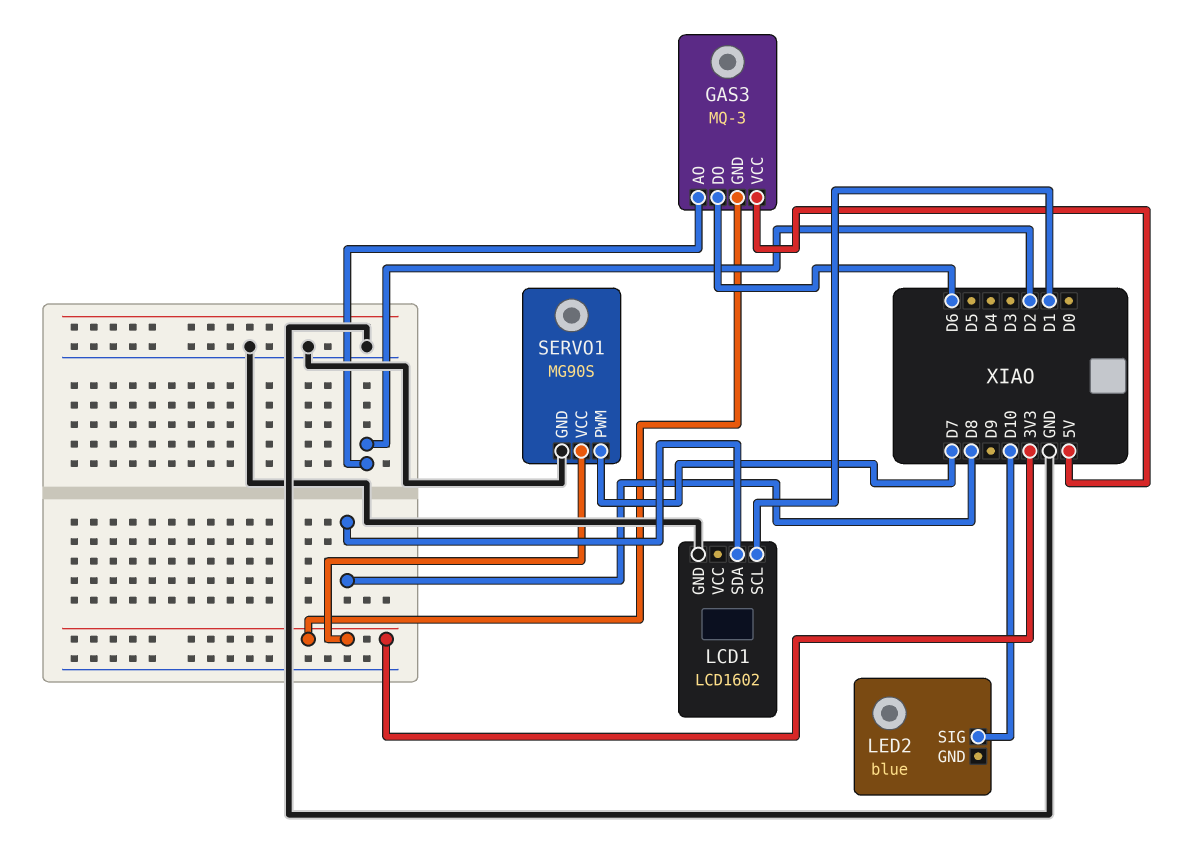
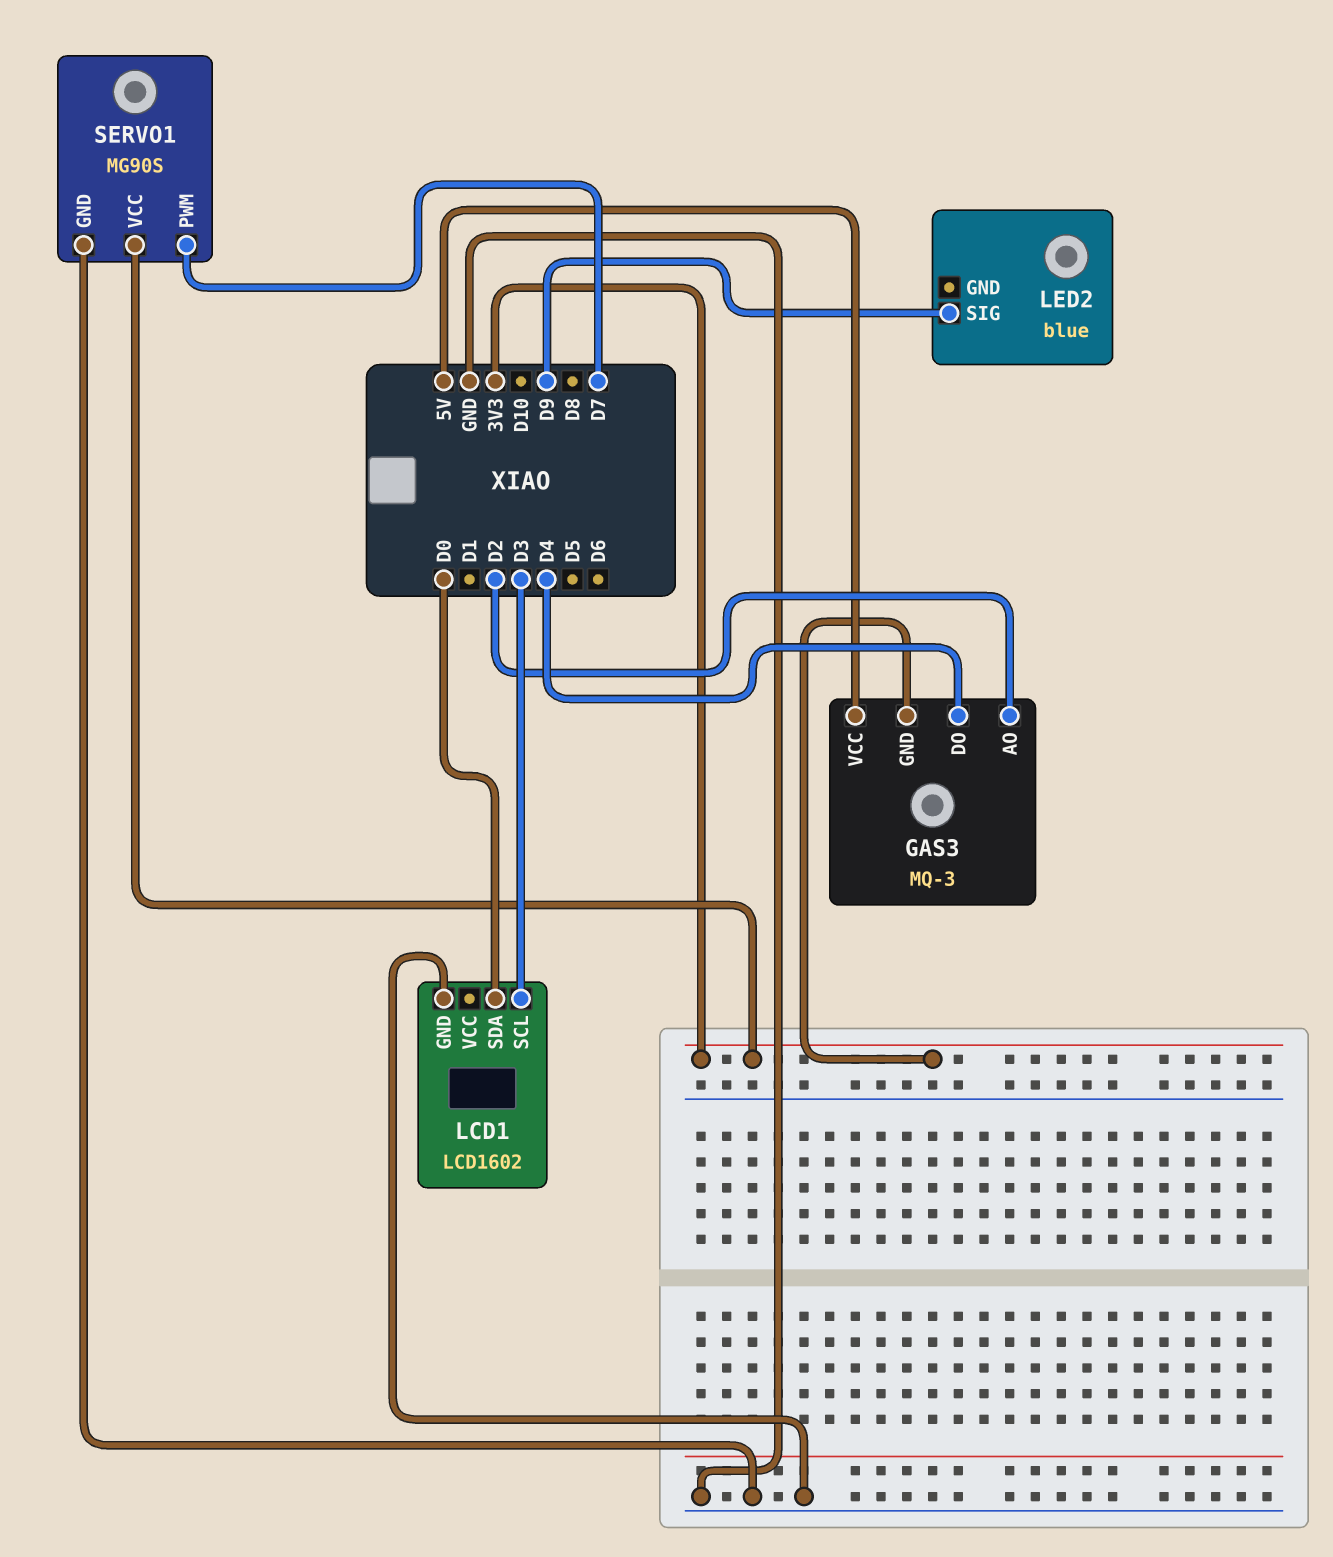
GAS3 pin DO: D6 -> D4
LCD1 pin SCL: D1 -> D3
LCD1 pin SDA: D8 -> D0
LED2 pin SIG: D10 -> D9

